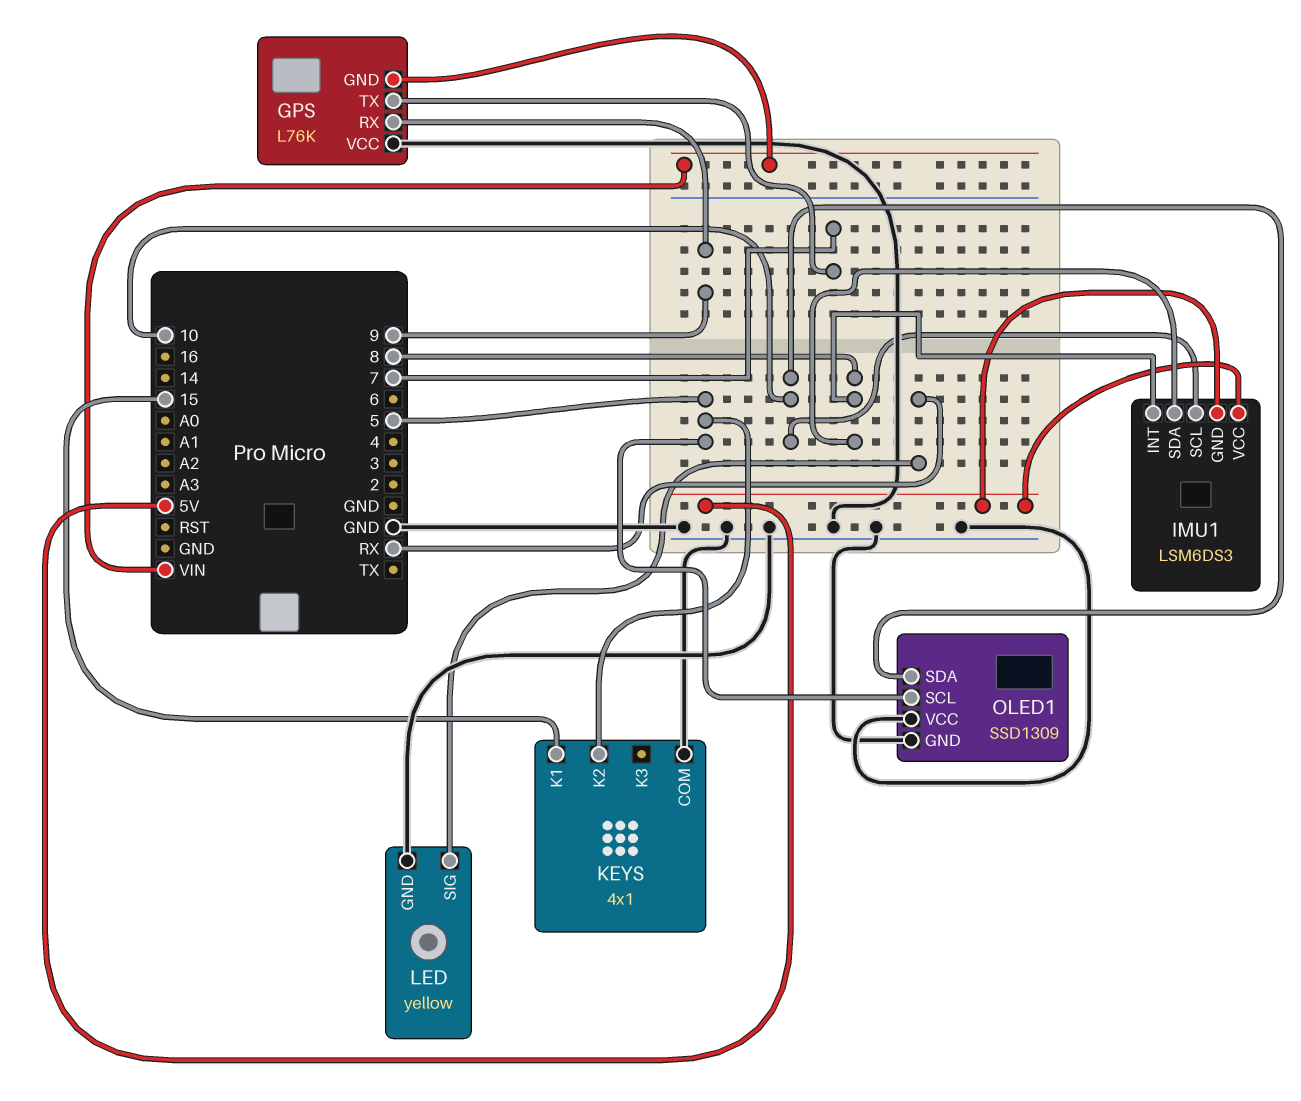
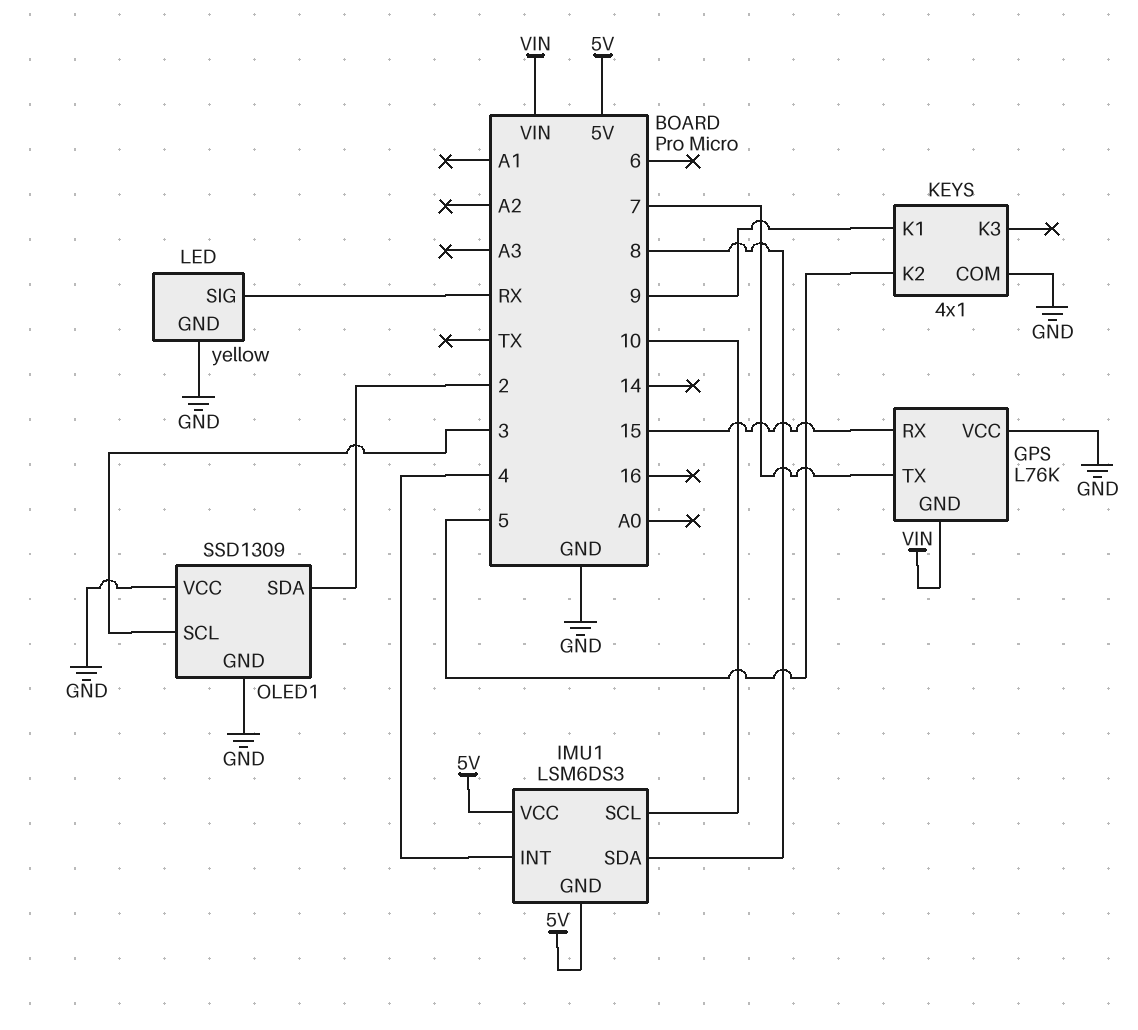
GPS pin RX: 9 -> 15
IMU1 pin INT: 8 -> 4
KEYS pin K1: 15 -> 9
OLED1 pin SCL: 5 -> 3
OLED1 pin SDA: 10 -> 2

